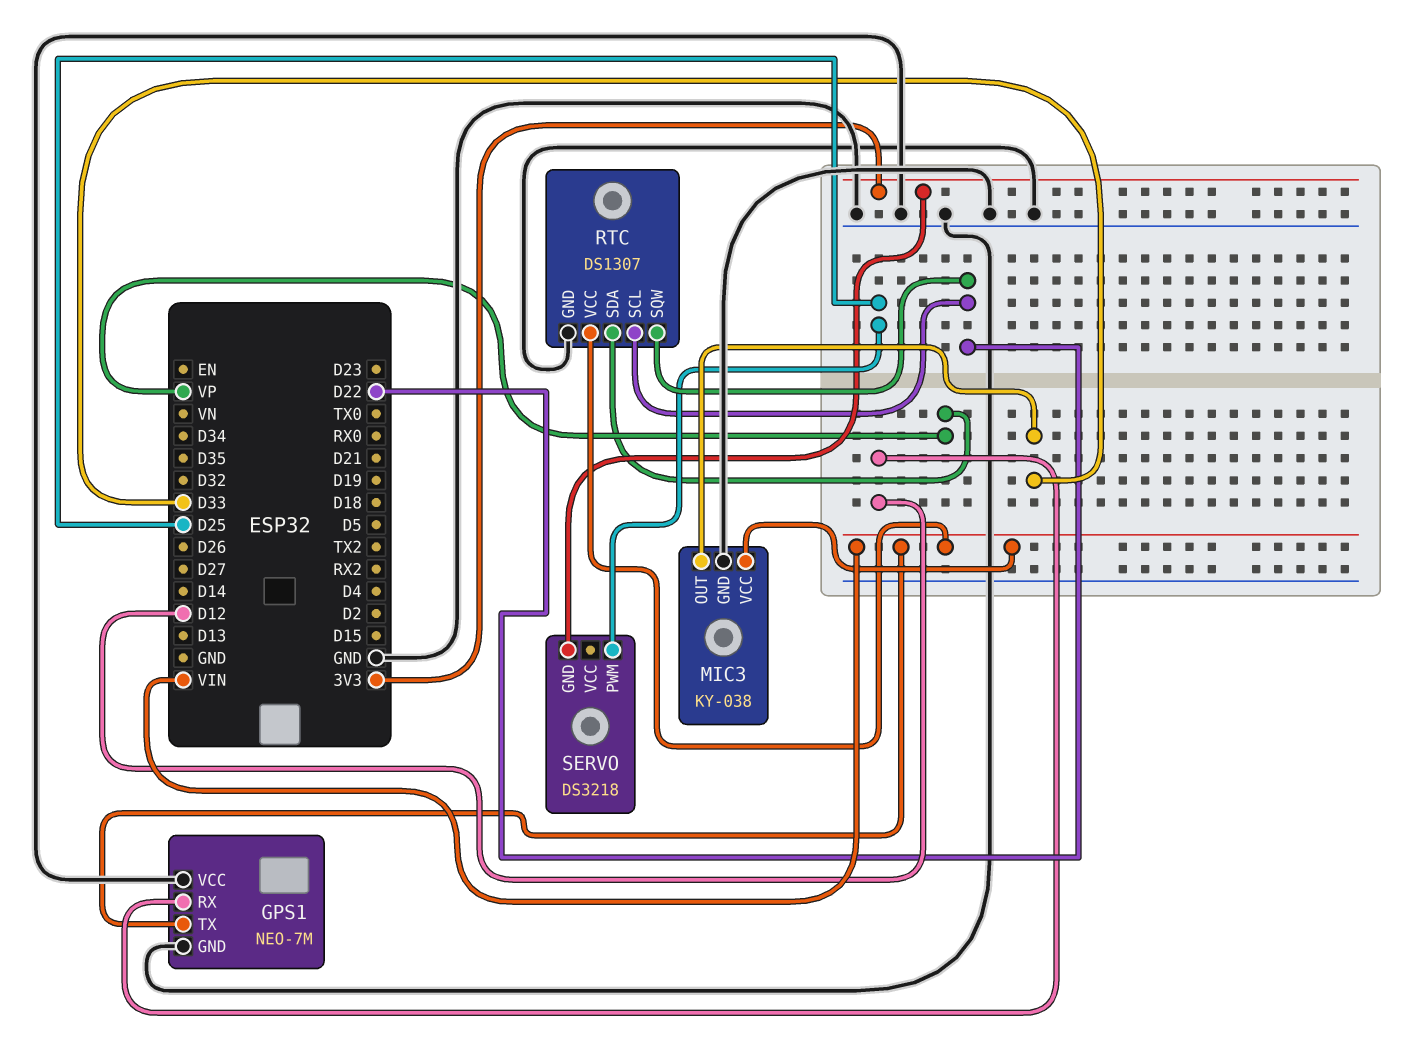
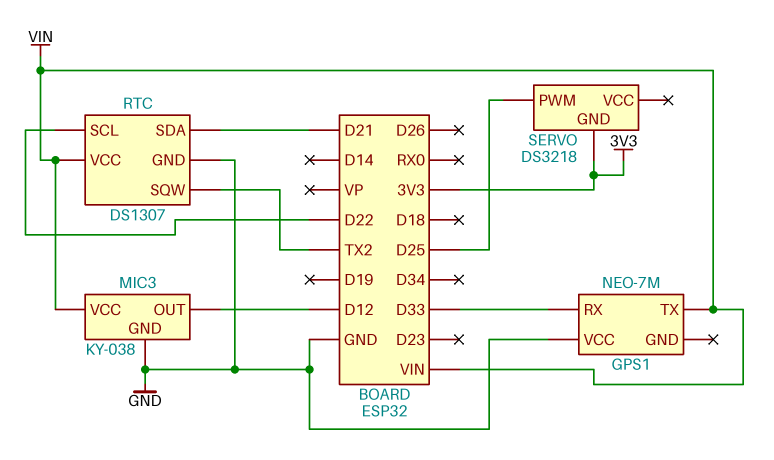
GPS1 pin GND: GND -> none
GPS1 pin RX: D12 -> D33
MIC3 pin OUT: D33 -> D12
RTC pin SDA: VP -> D21
RTC pin SQW: D22 -> TX2

